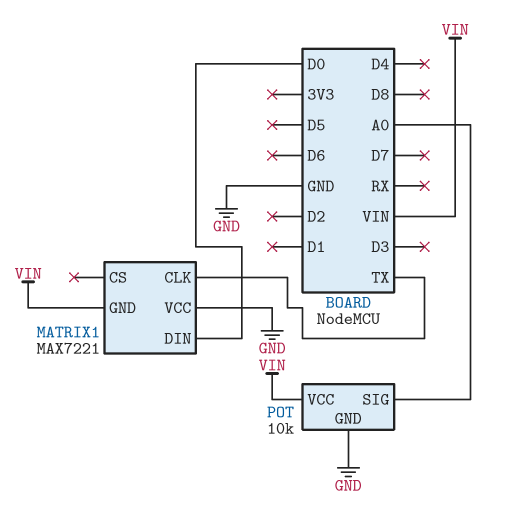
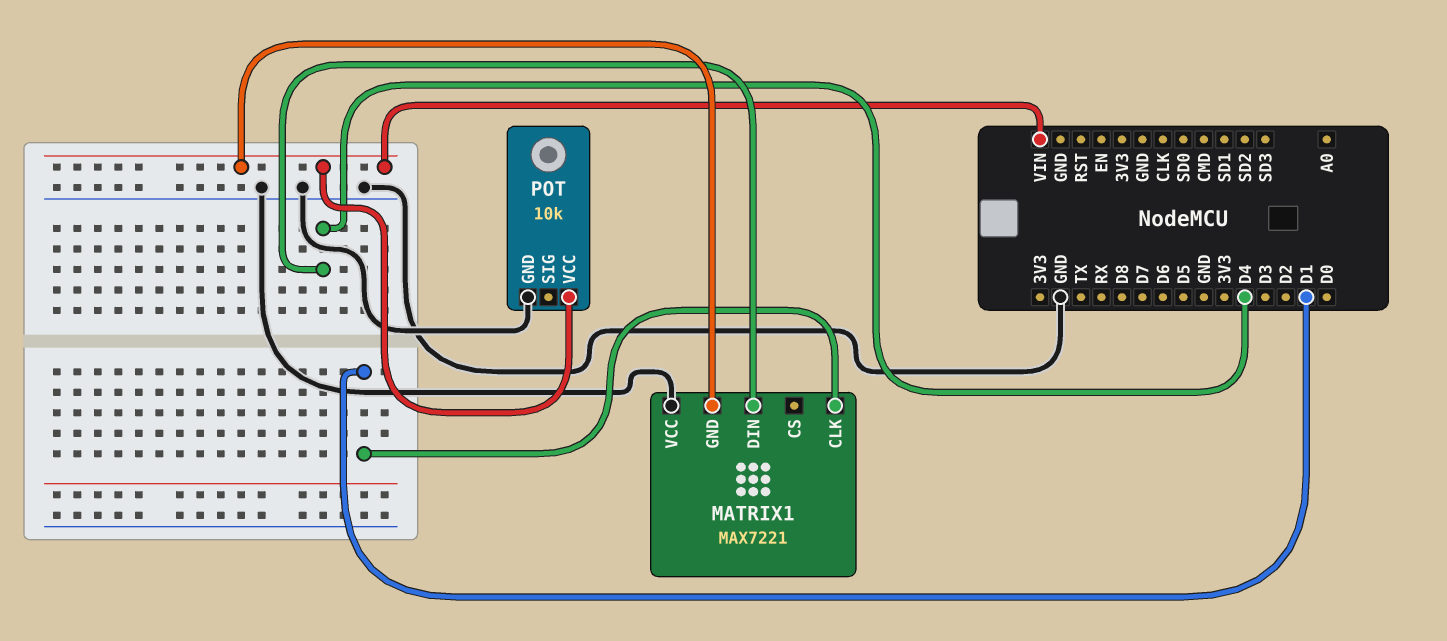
MATRIX1 pin CLK: TX -> D1
MATRIX1 pin DIN: D0 -> D4
POT pin SIG: A0 -> none

